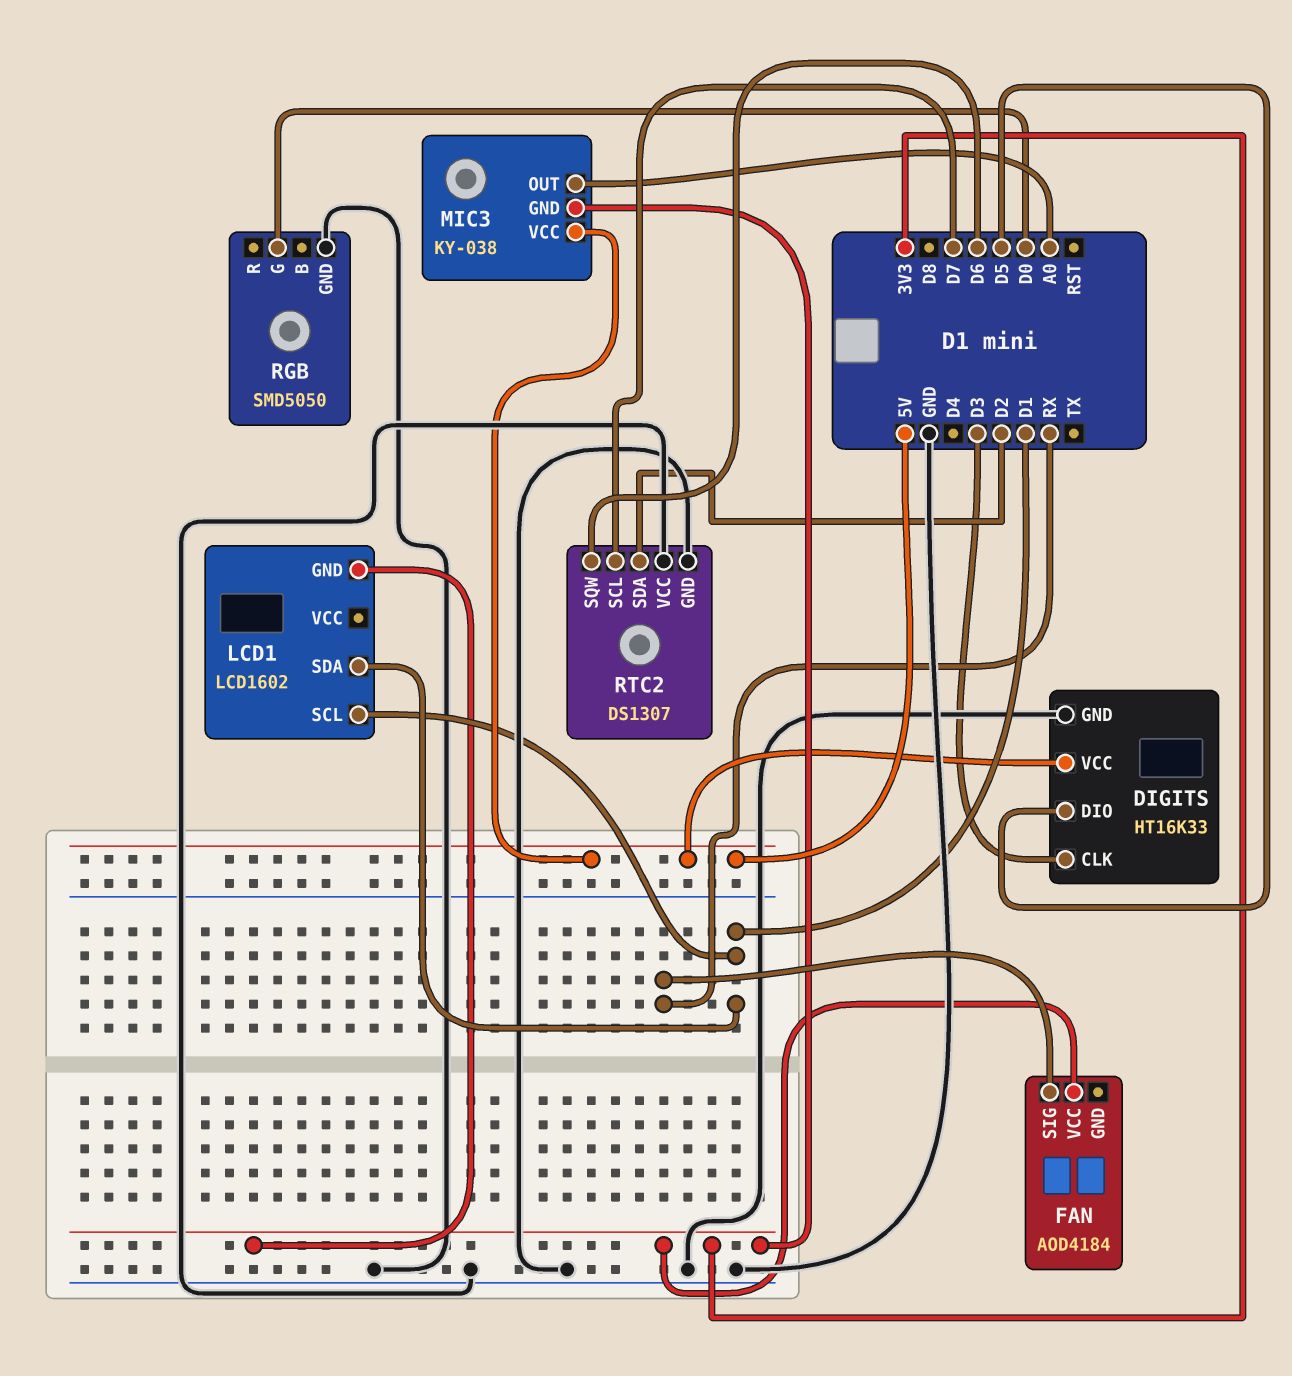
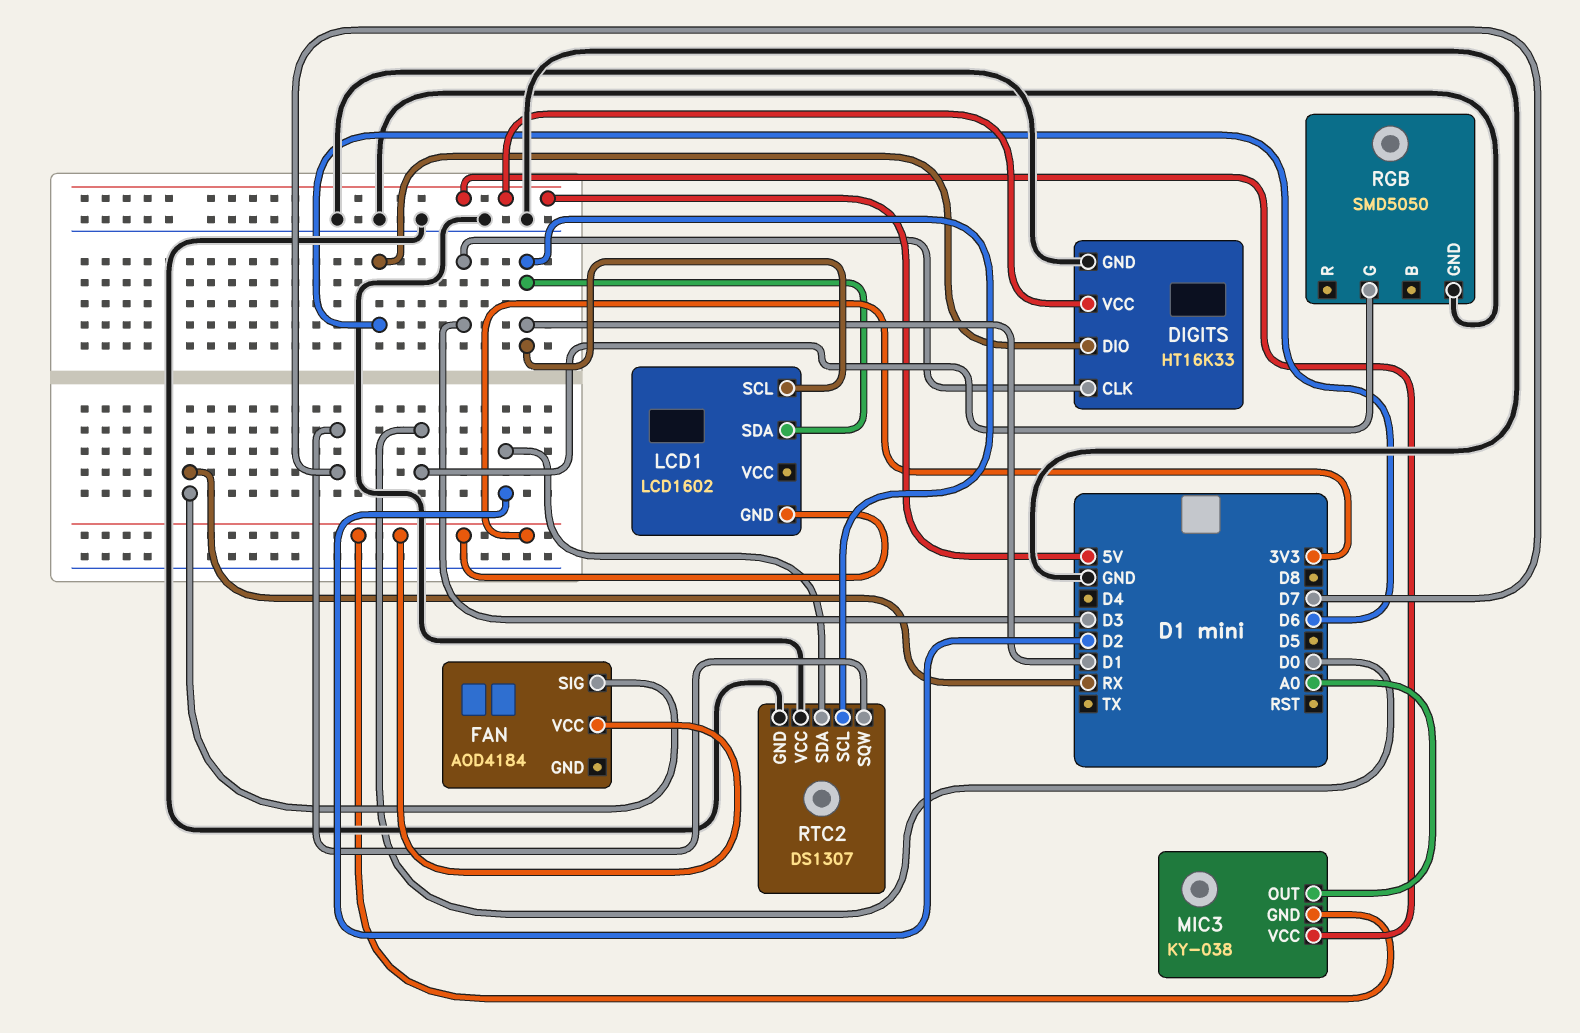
DIGITS pin DIO: D5 -> D6
RTC2 pin SCL: D7 -> D1
RTC2 pin SQW: D6 -> D7

